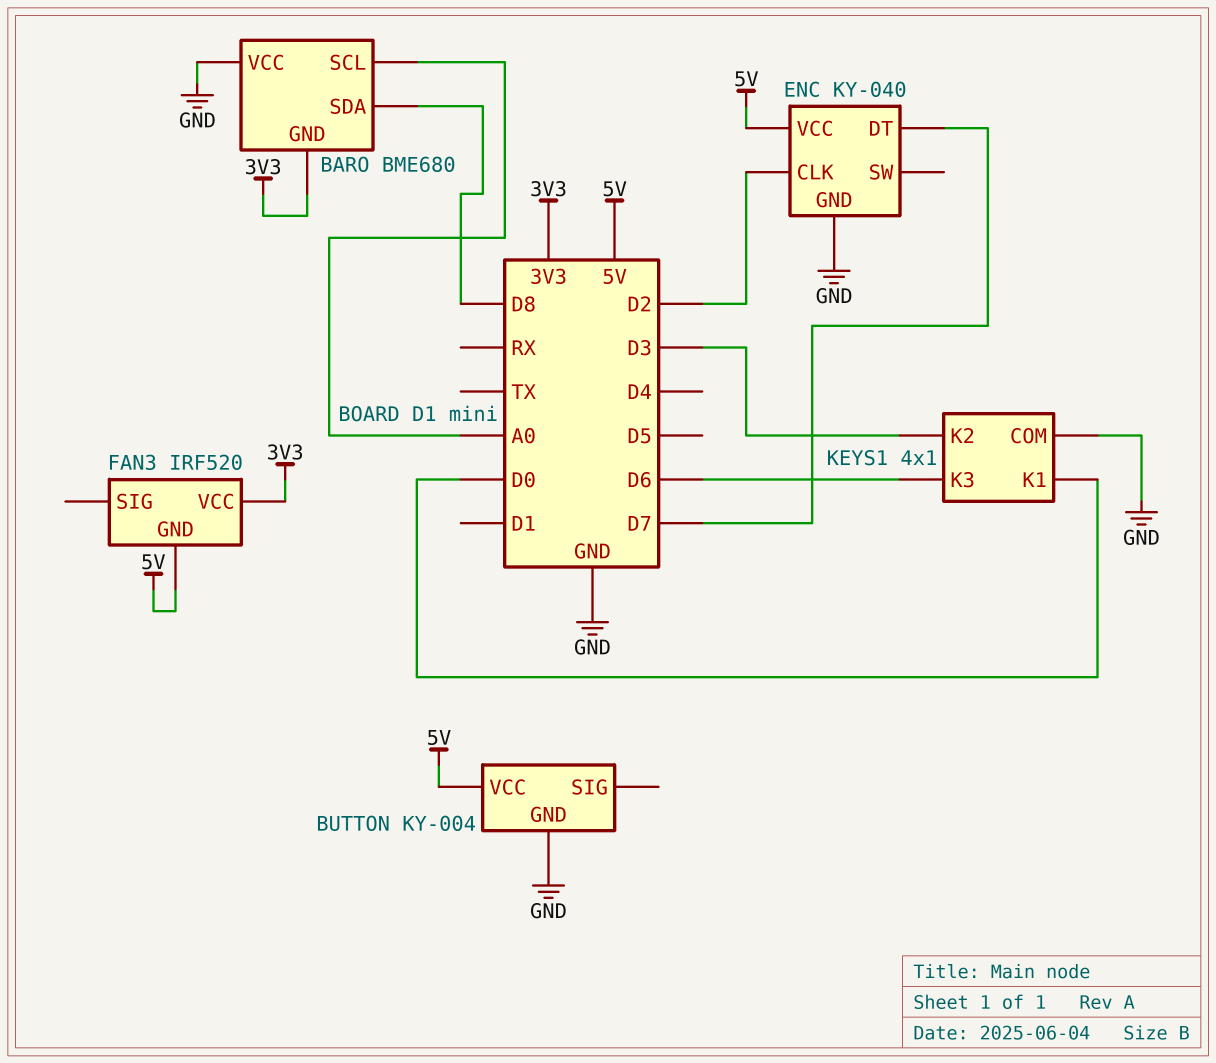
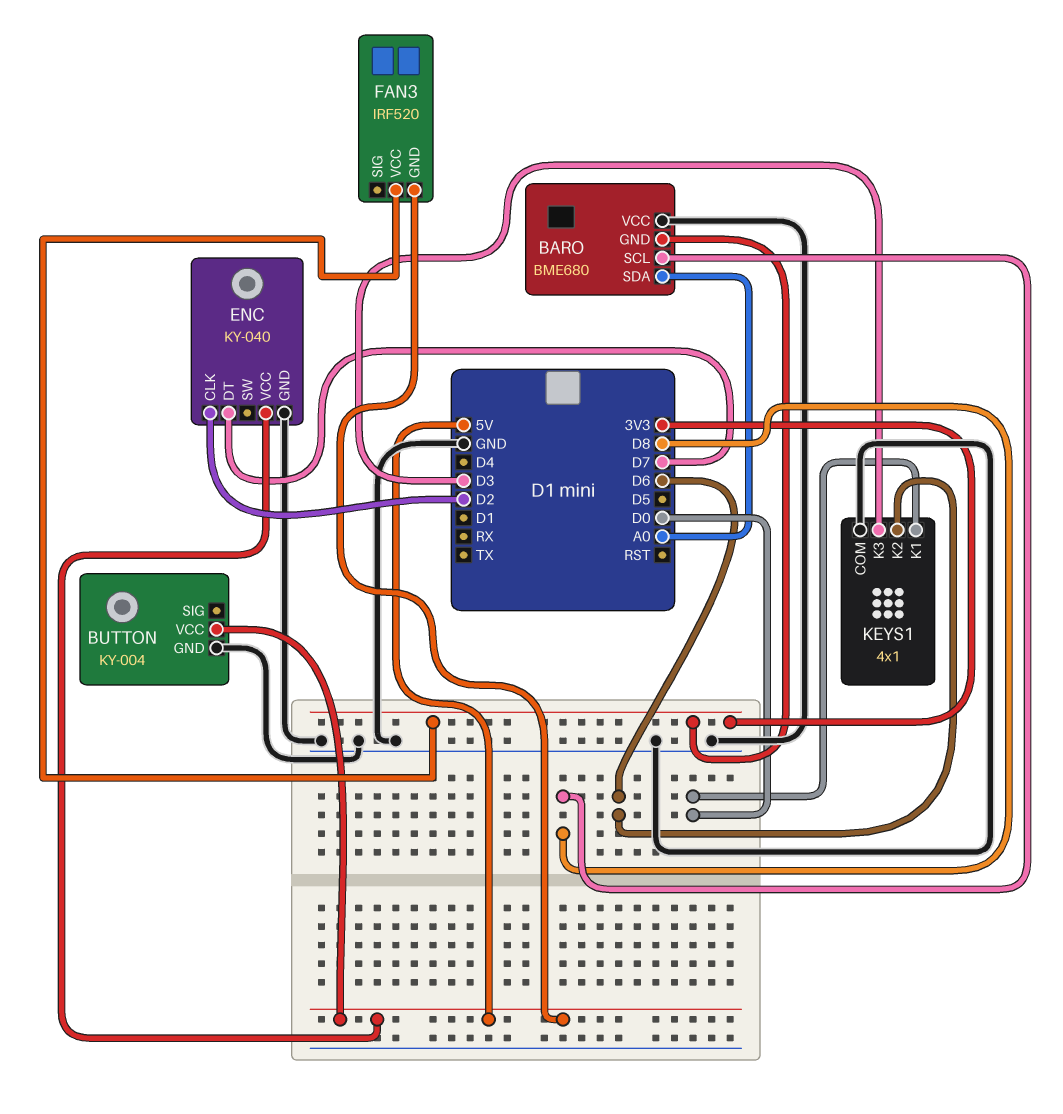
BARO pin SCL: A0 -> D8
BARO pin SDA: D8 -> A0
KEYS1 pin K2: D3 -> D6
KEYS1 pin K3: D6 -> D3

